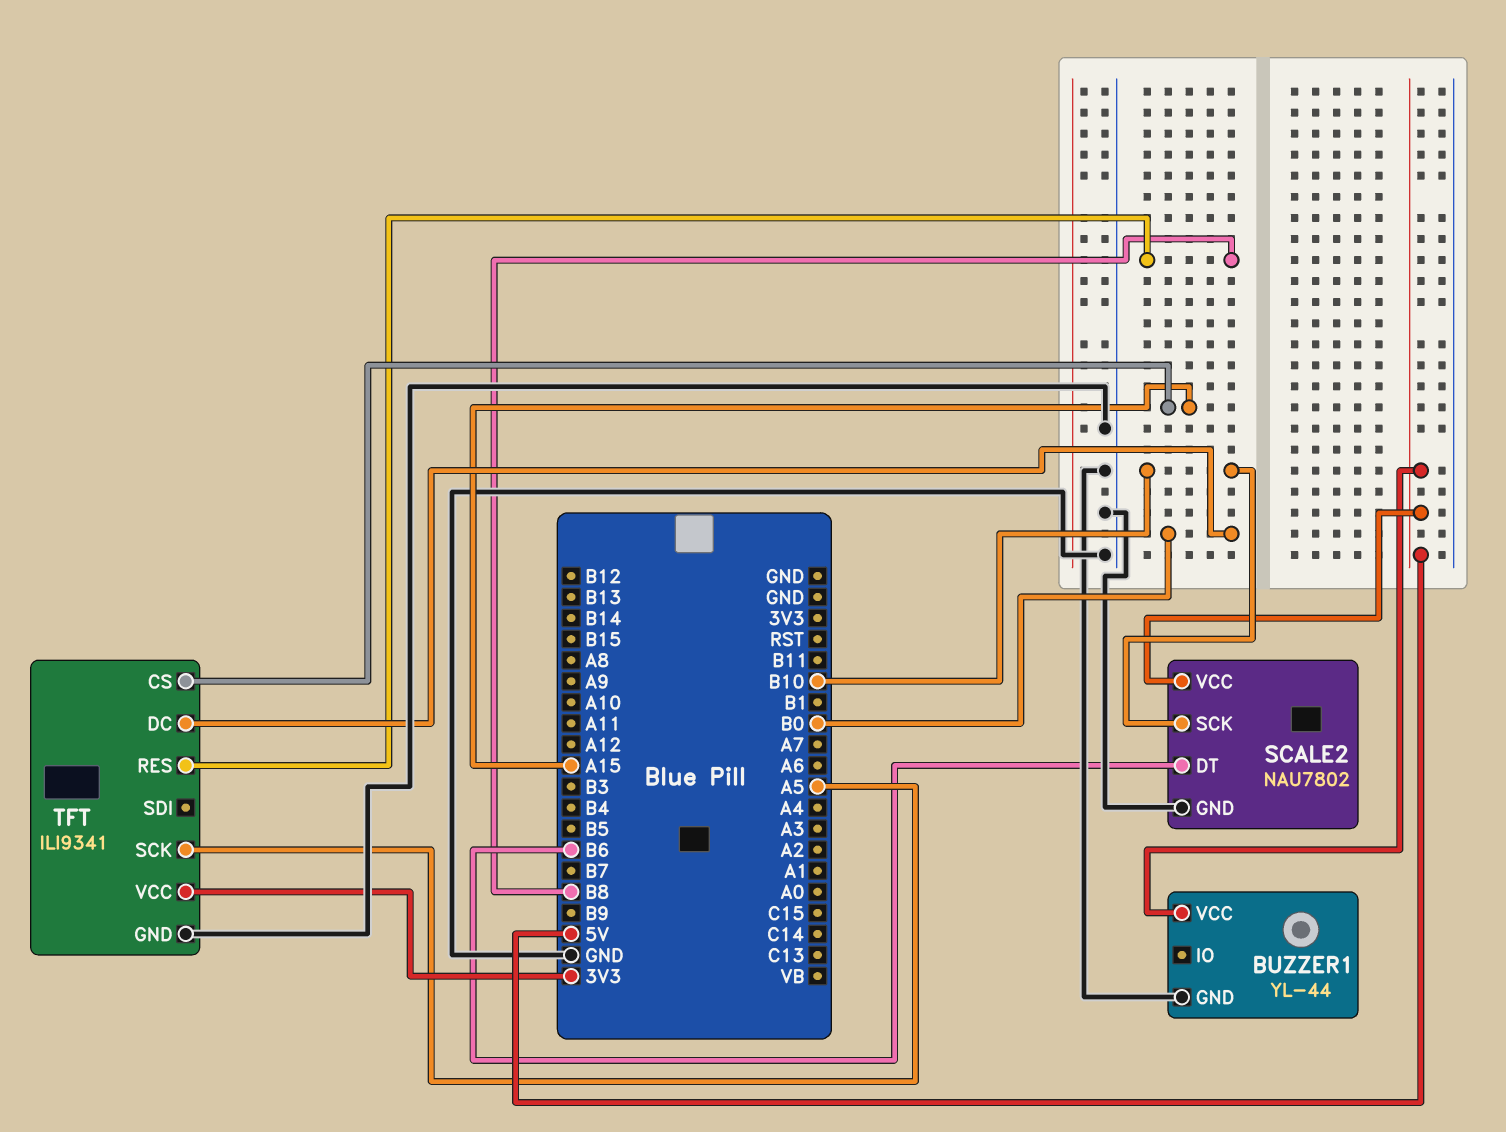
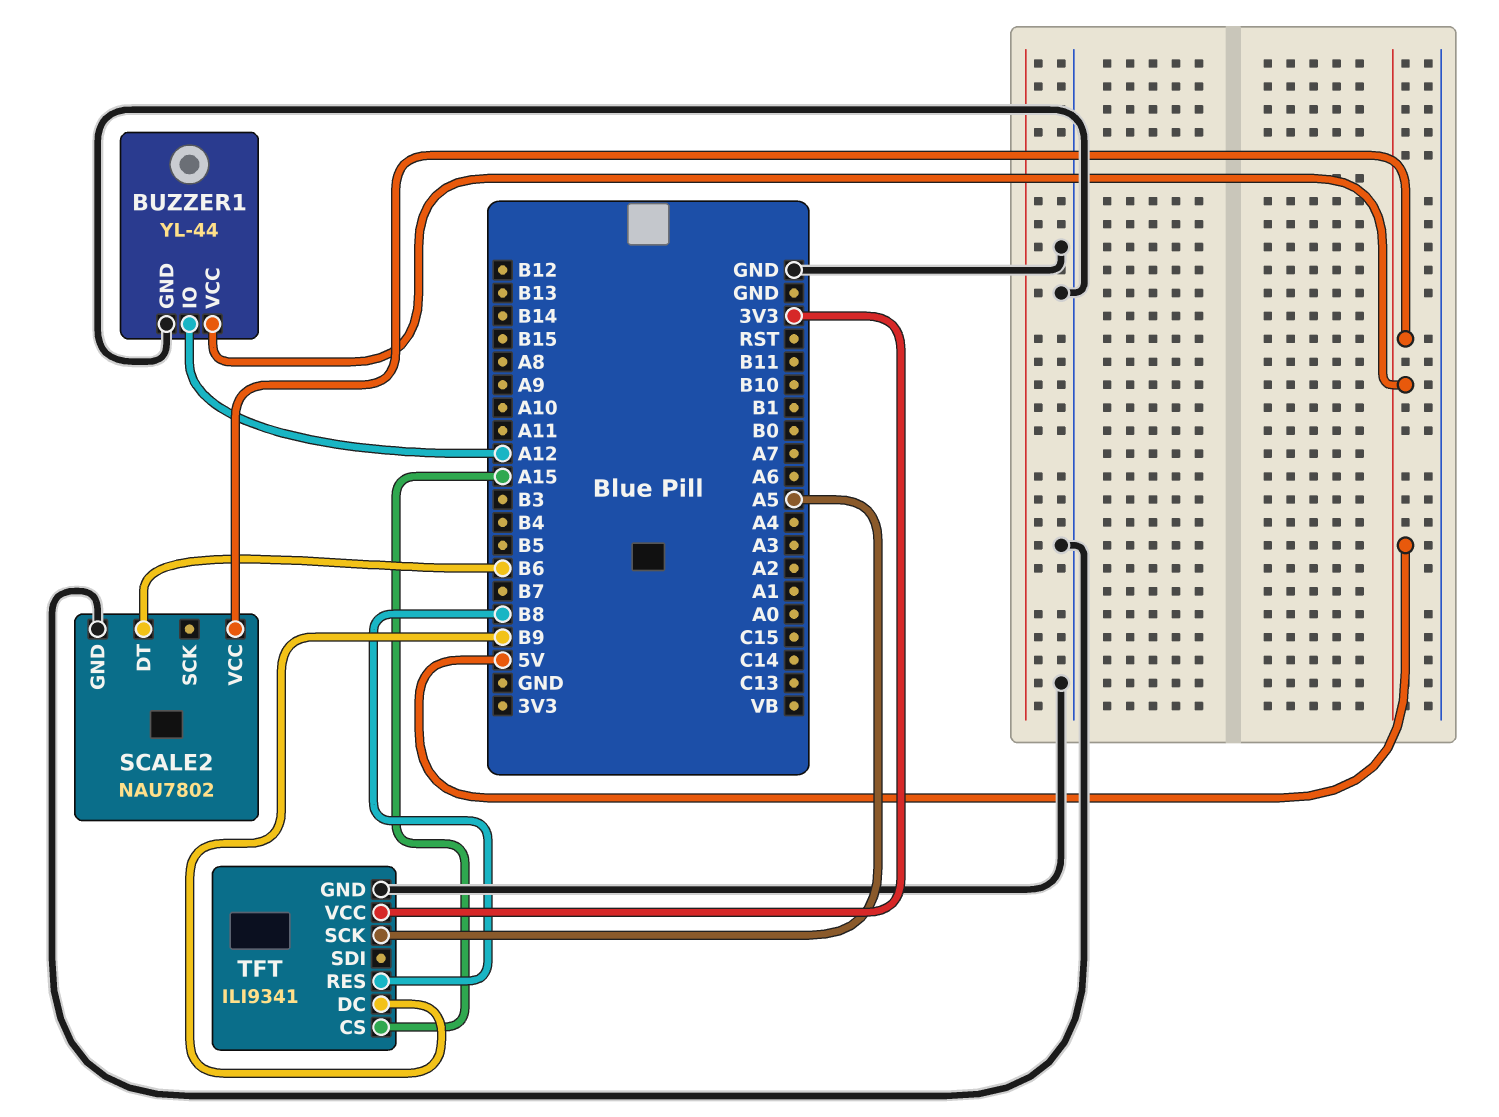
BUZZER1 pin IO: none -> A12
SCALE2 pin SCK: B10 -> none
TFT pin DC: B0 -> B9

